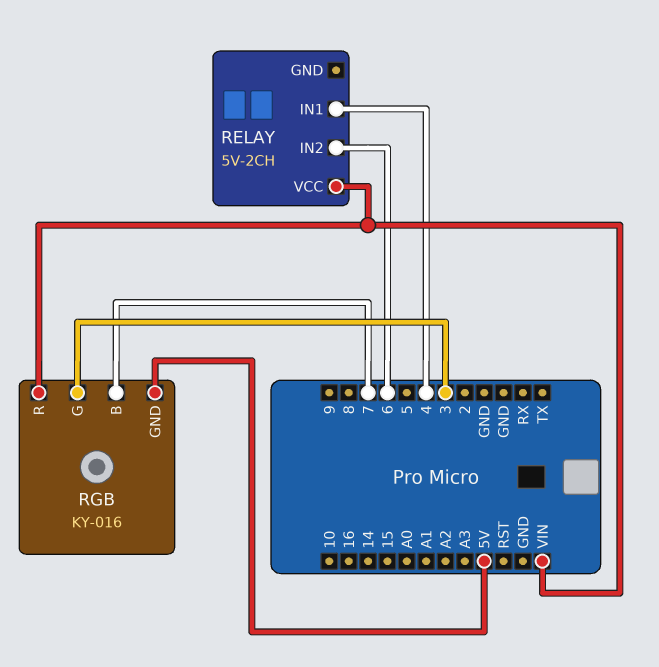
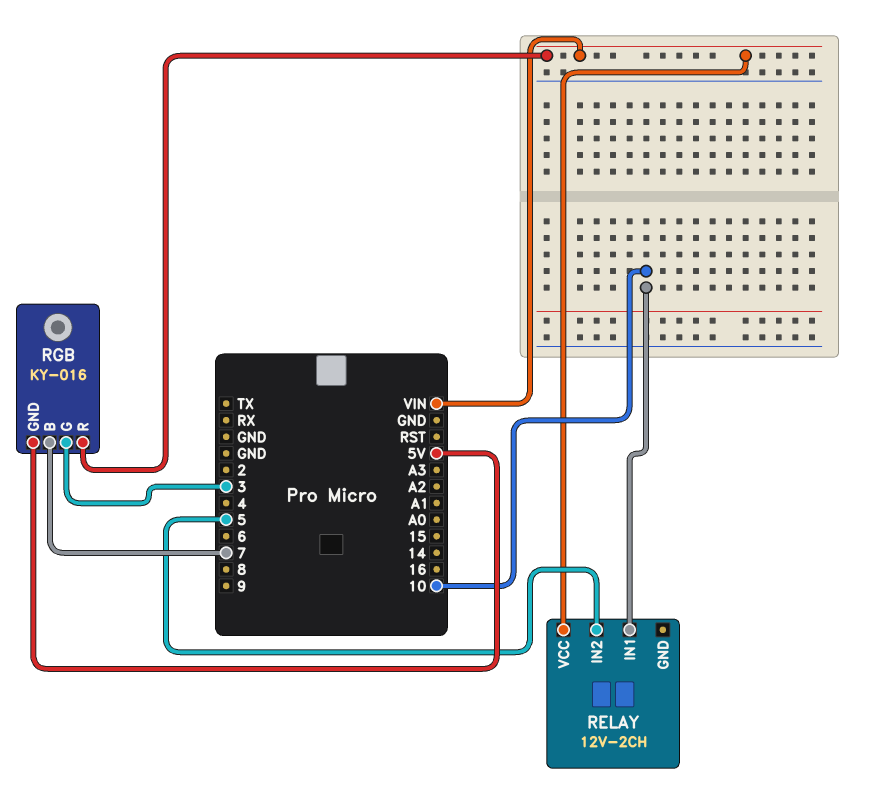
RELAY: 5V-2CH -> 12V-2CH
RELAY pin IN1: 4 -> 10
RELAY pin IN2: 6 -> 5

